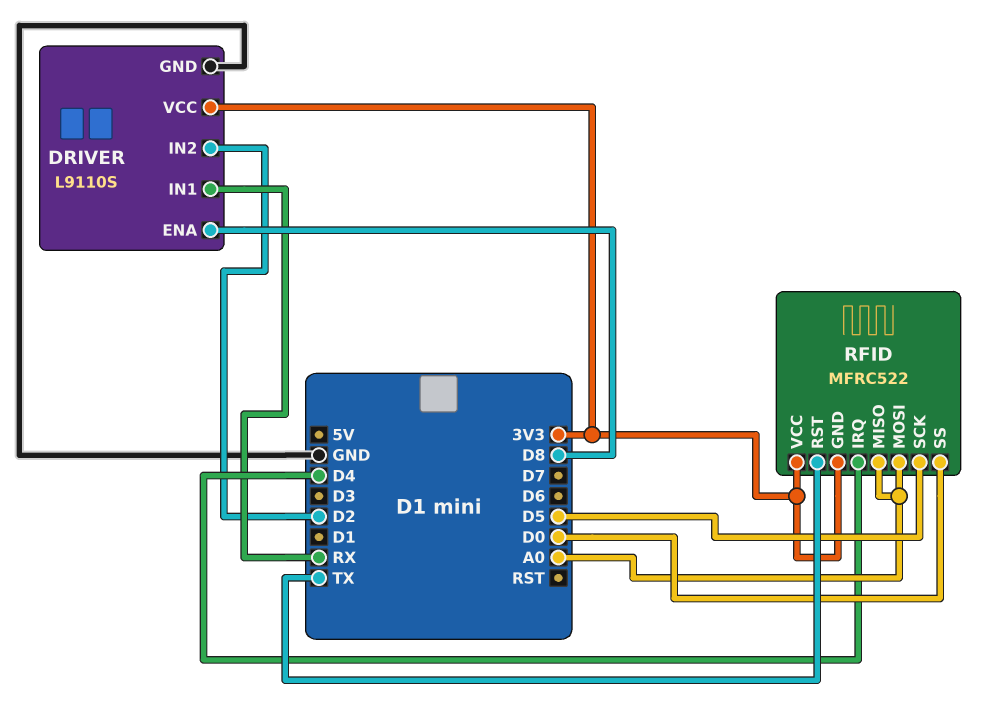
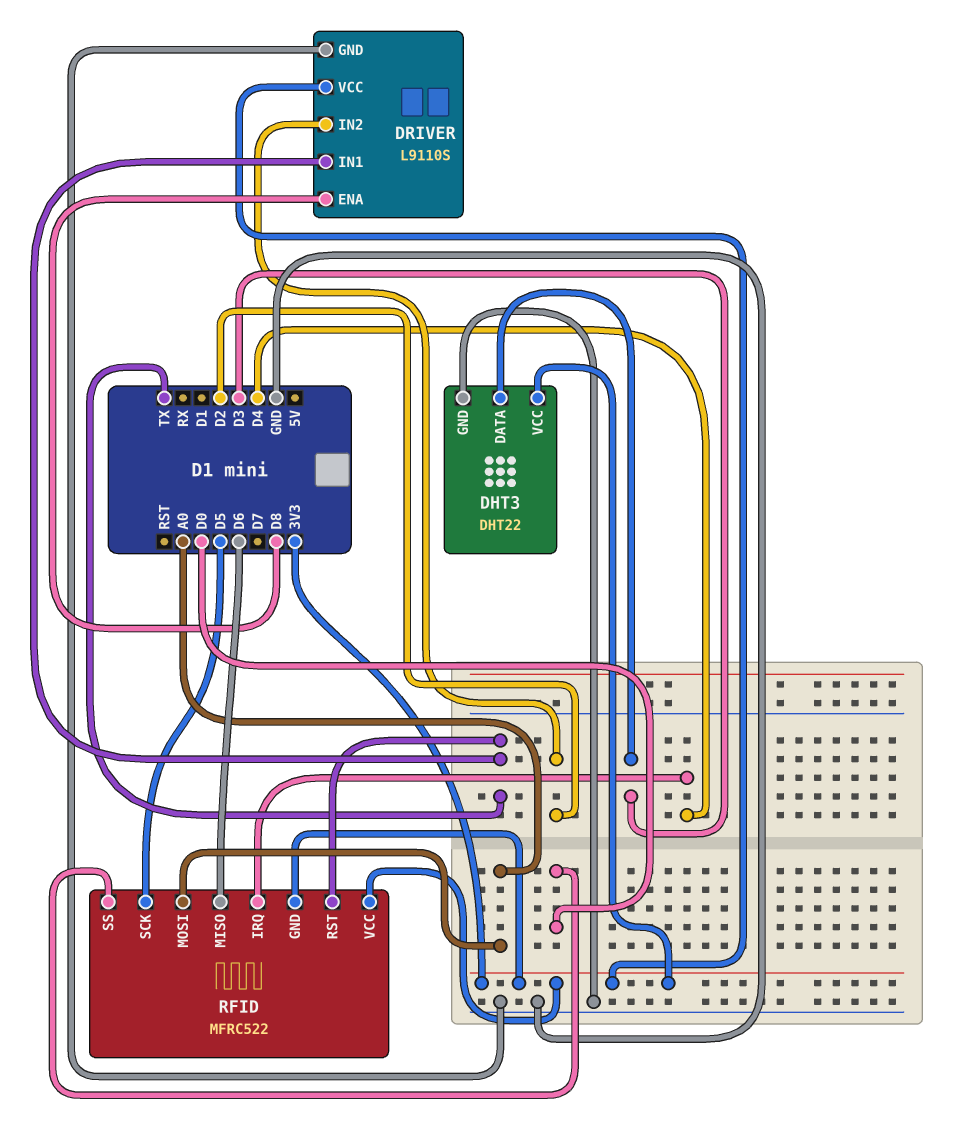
DHT3: none -> DHT22
DHT3 pin DATA: none -> D3
DHT3 pin GND: none -> GND
DHT3 pin VCC: none -> 3V3
DRIVER pin IN1: RX -> TX
RFID pin MISO: A0 -> D6

